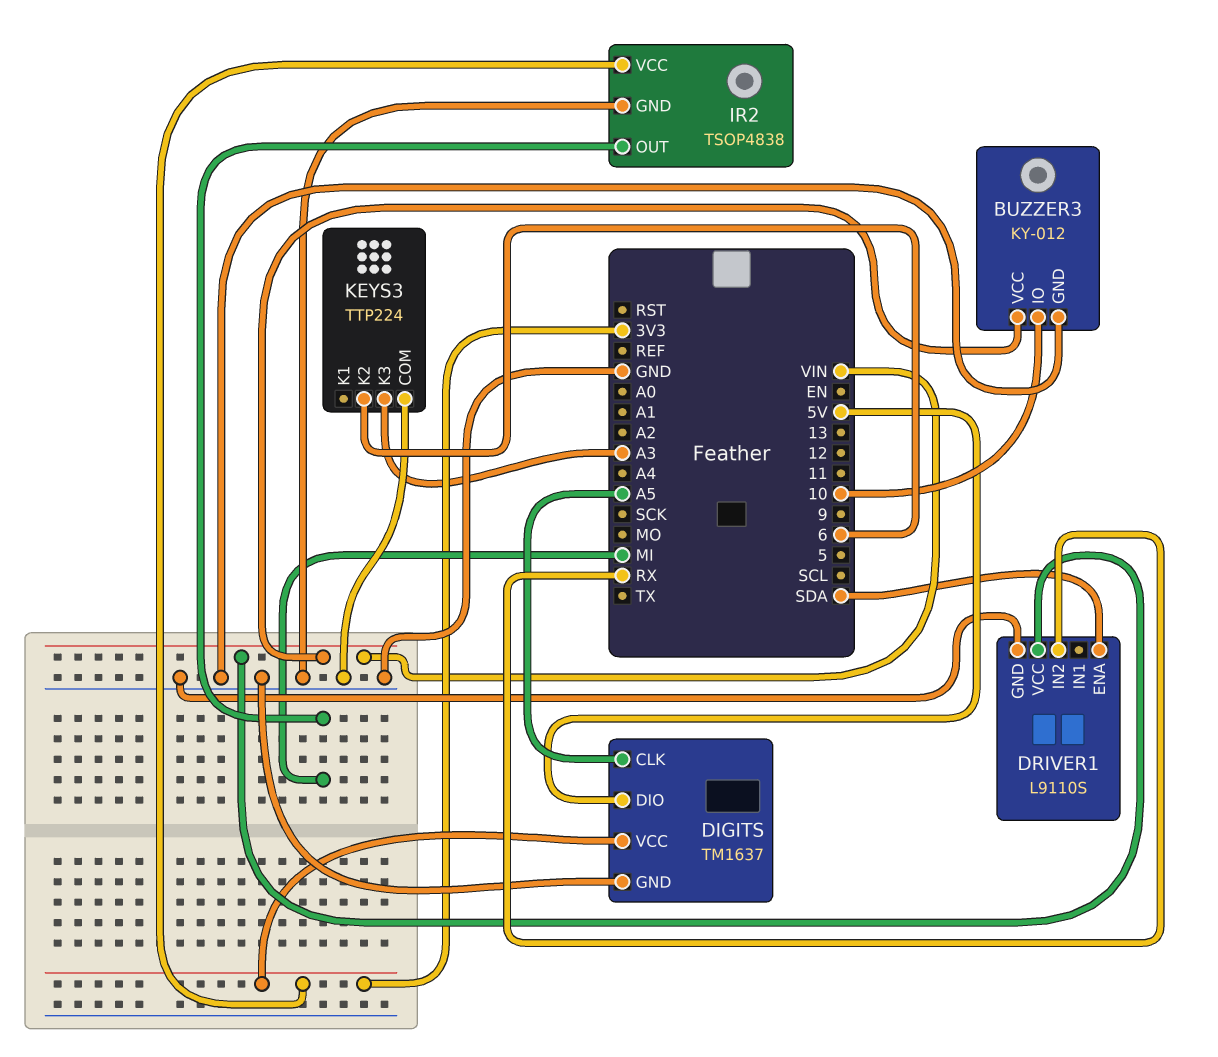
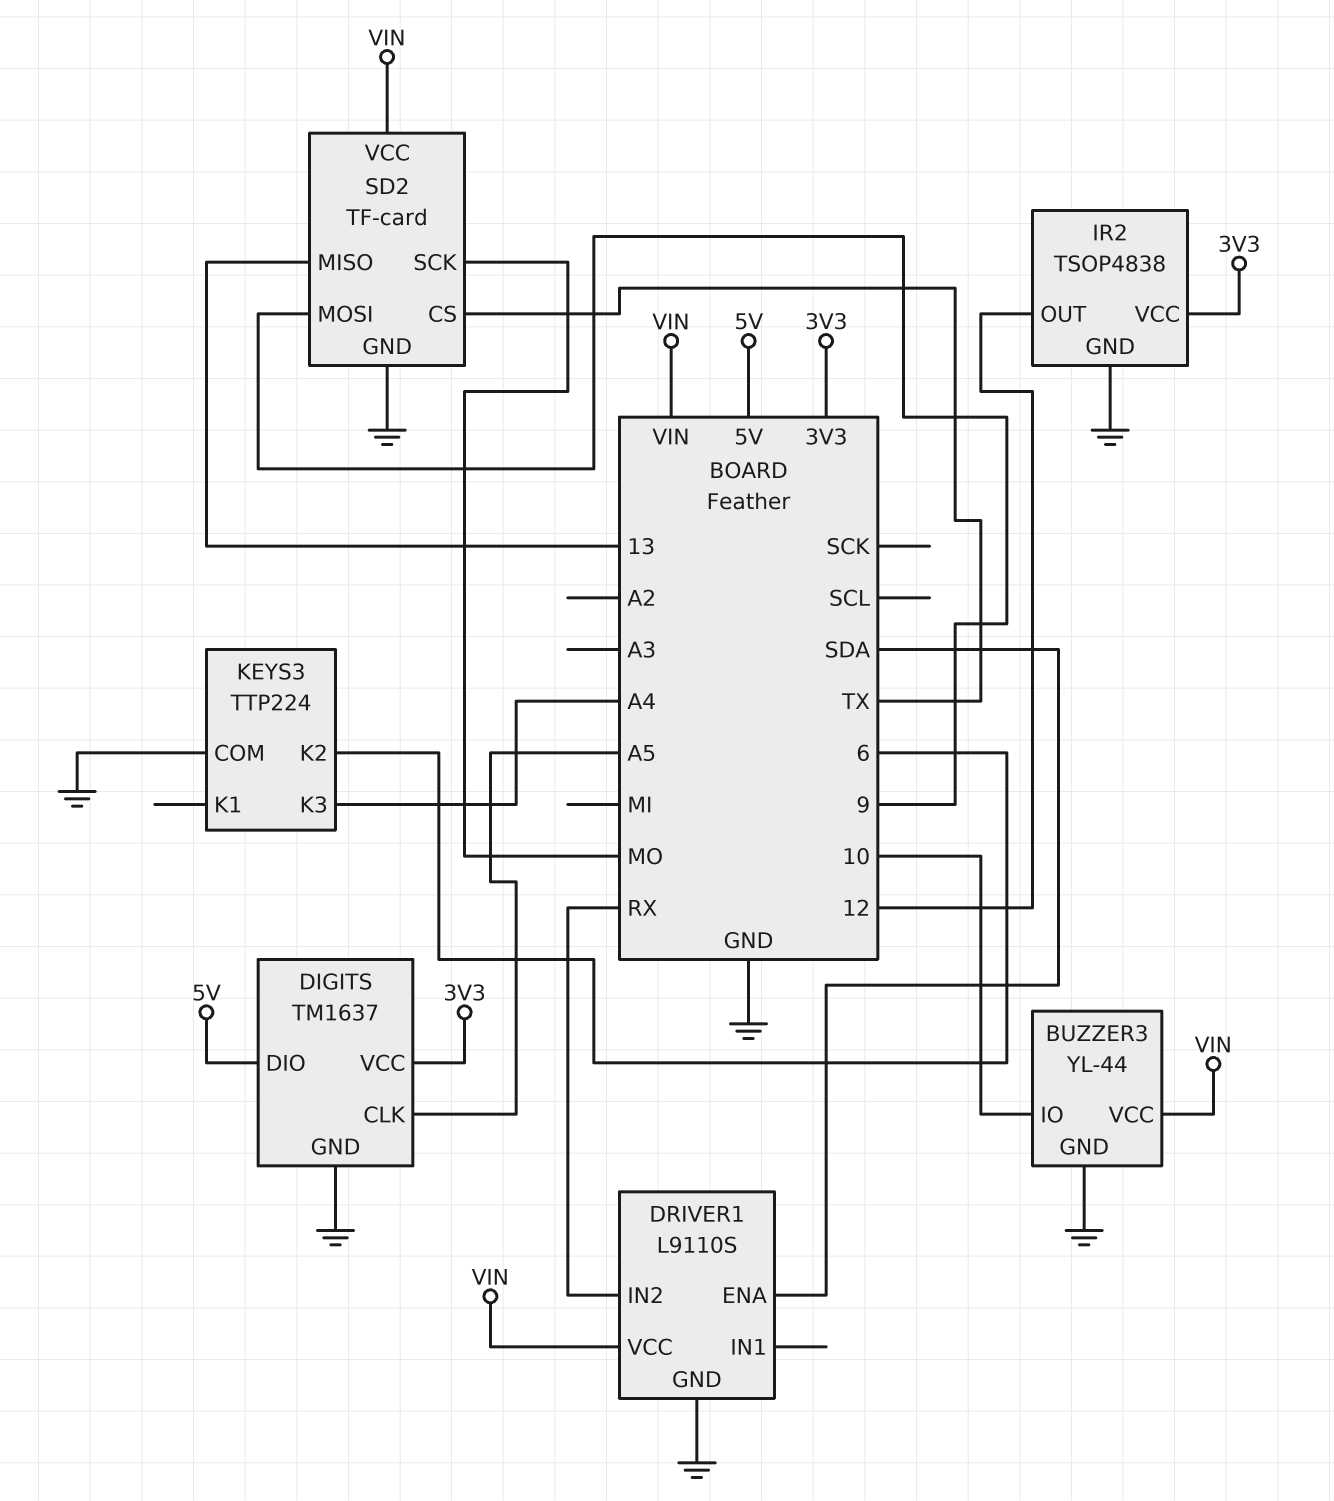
BUZZER3: KY-012 -> YL-44
IR2 pin OUT: MI -> 12
KEYS3 pin K3: A3 -> A4
SD2: none -> TF-card
SD2 pin CS: none -> TX
SD2 pin GND: none -> GND
SD2 pin MISO: none -> 13
SD2 pin MOSI: none -> 9
SD2 pin SCK: none -> MO
SD2 pin VCC: none -> VIN

